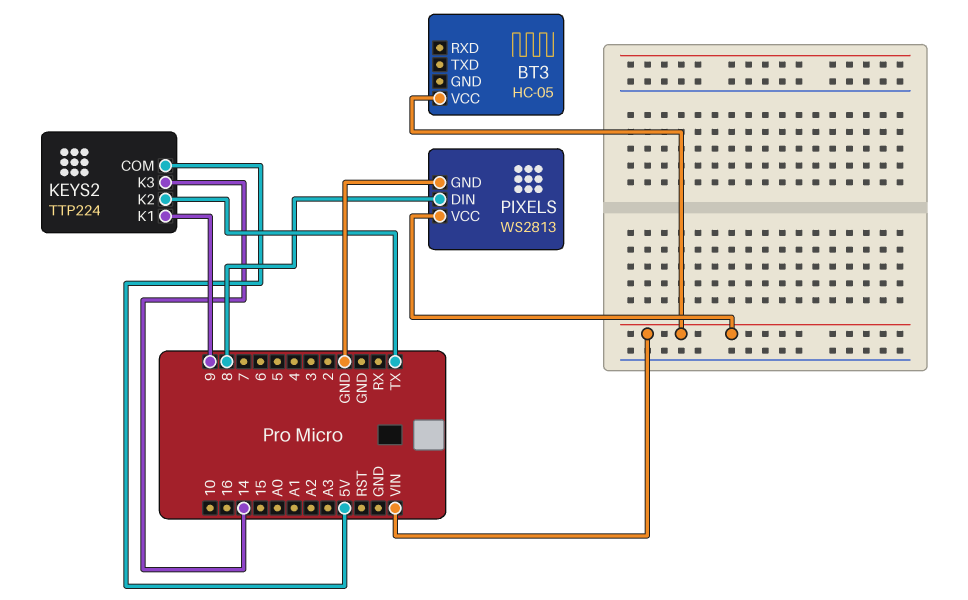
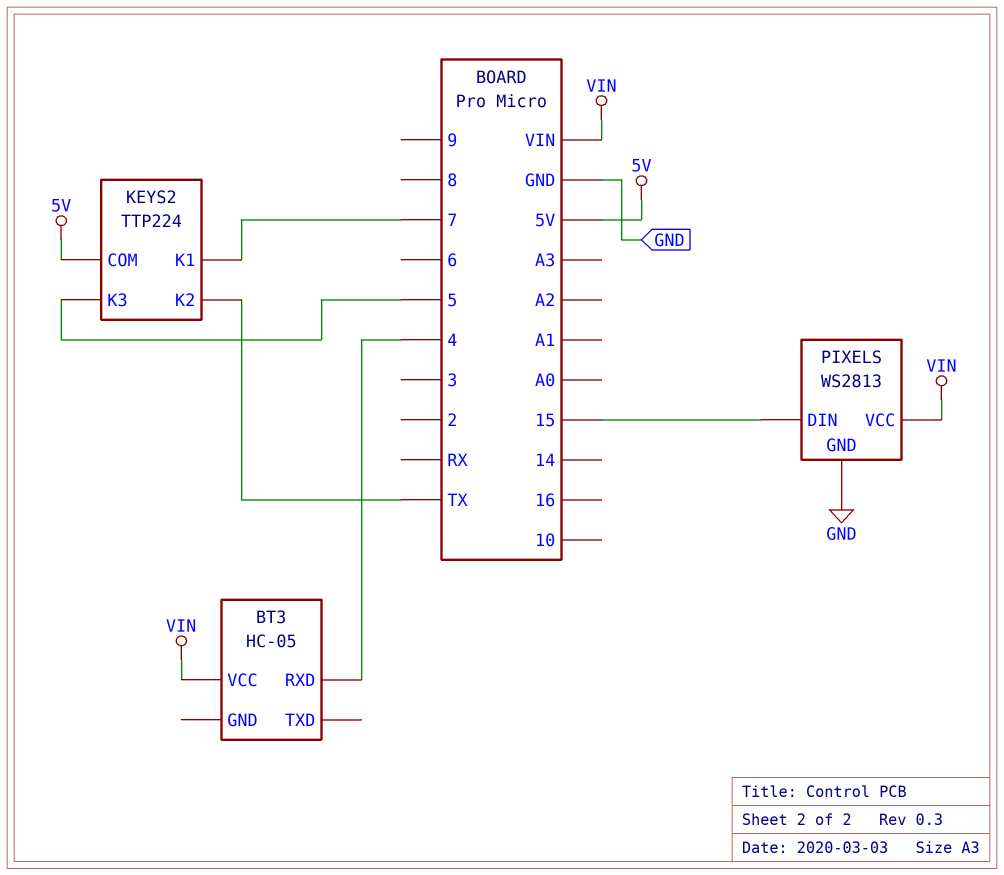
BT3 pin RXD: none -> 4
KEYS2 pin K1: 9 -> 7
KEYS2 pin K3: 14 -> 5
PIXELS pin DIN: 8 -> 15

